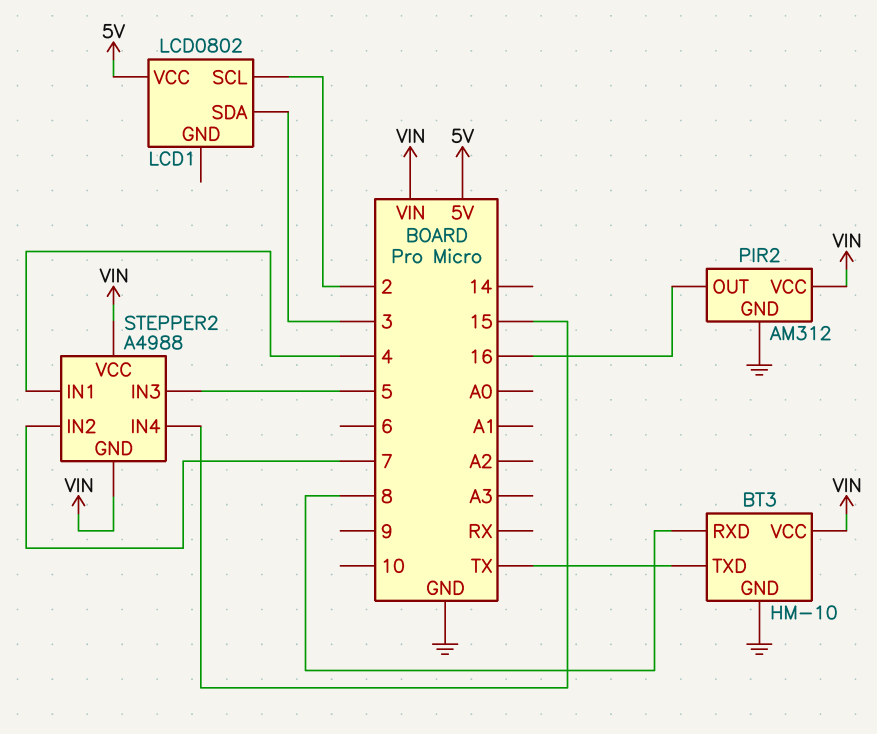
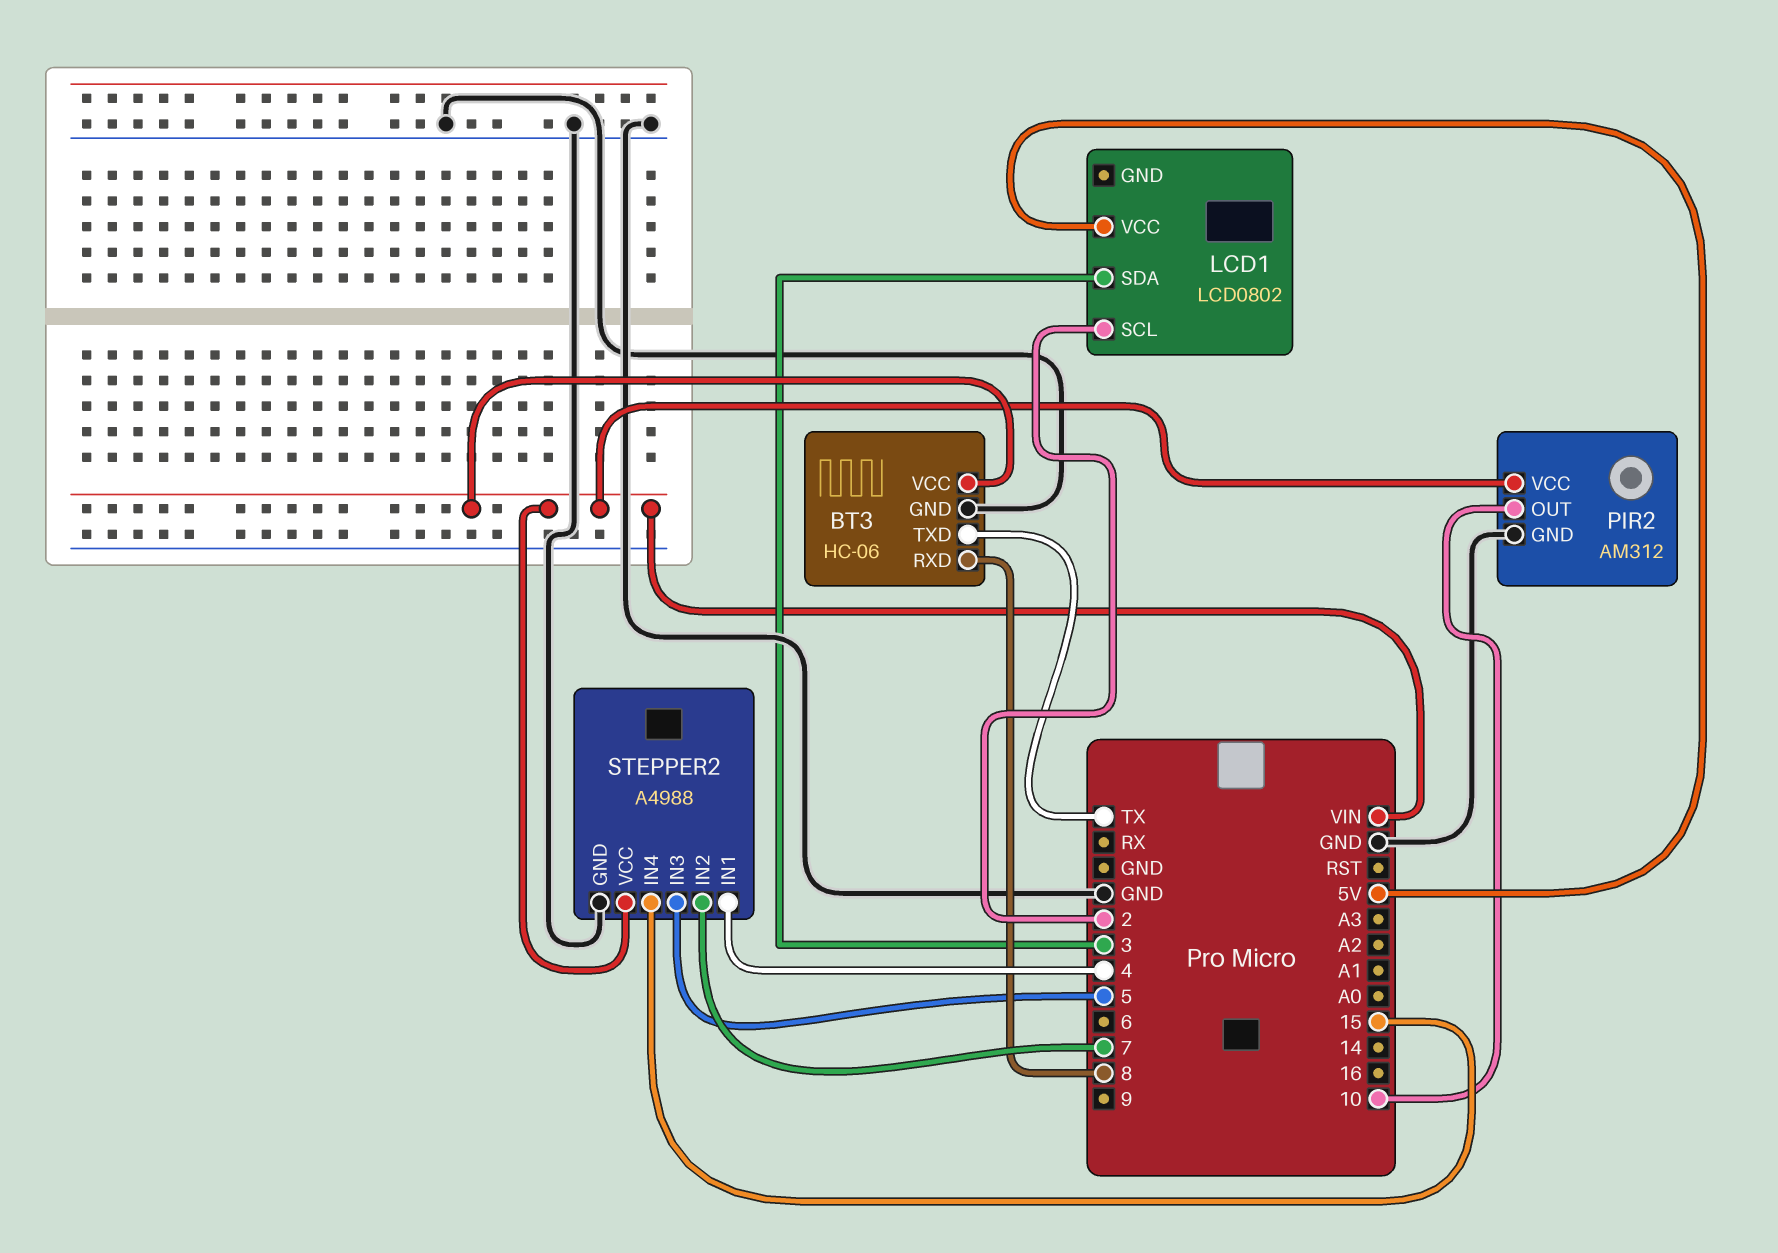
BT3: HM-10 -> HC-06
PIR2 pin OUT: 16 -> 10
STEPPER2 pin GND: VIN -> GND

